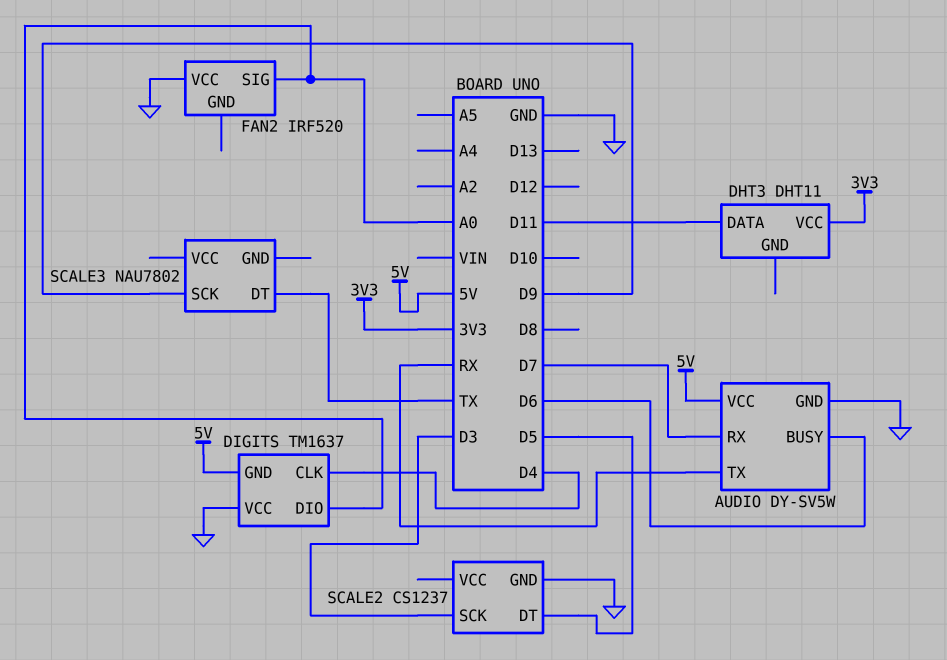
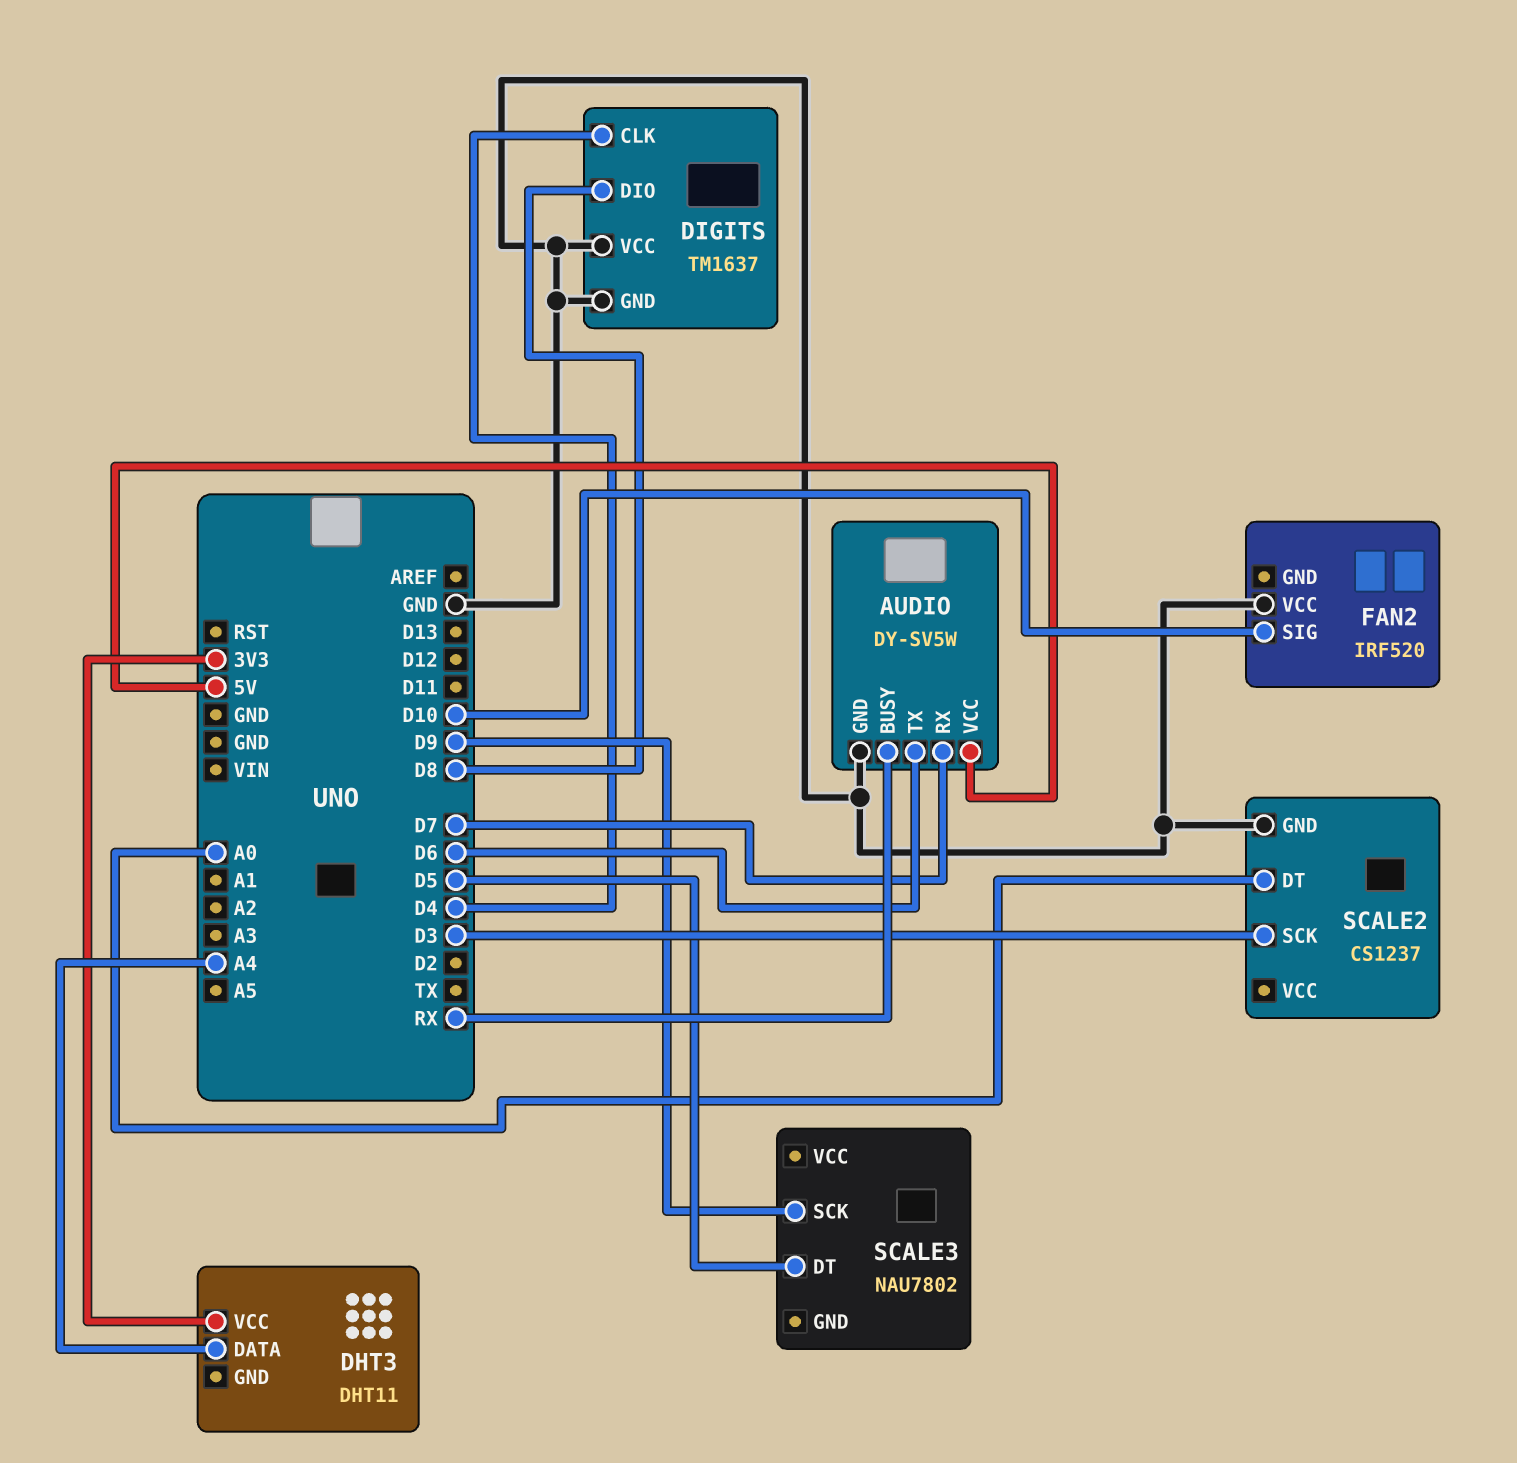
AUDIO pin BUSY: D6 -> RX
AUDIO pin TX: RX -> D6
DHT3 pin DATA: D11 -> A4
DIGITS pin DIO: A0 -> D8
DIGITS pin GND: 5V -> GND
FAN2 pin SIG: A0 -> D10
SCALE2 pin DT: D5 -> A0
SCALE3 pin DT: TX -> D5

